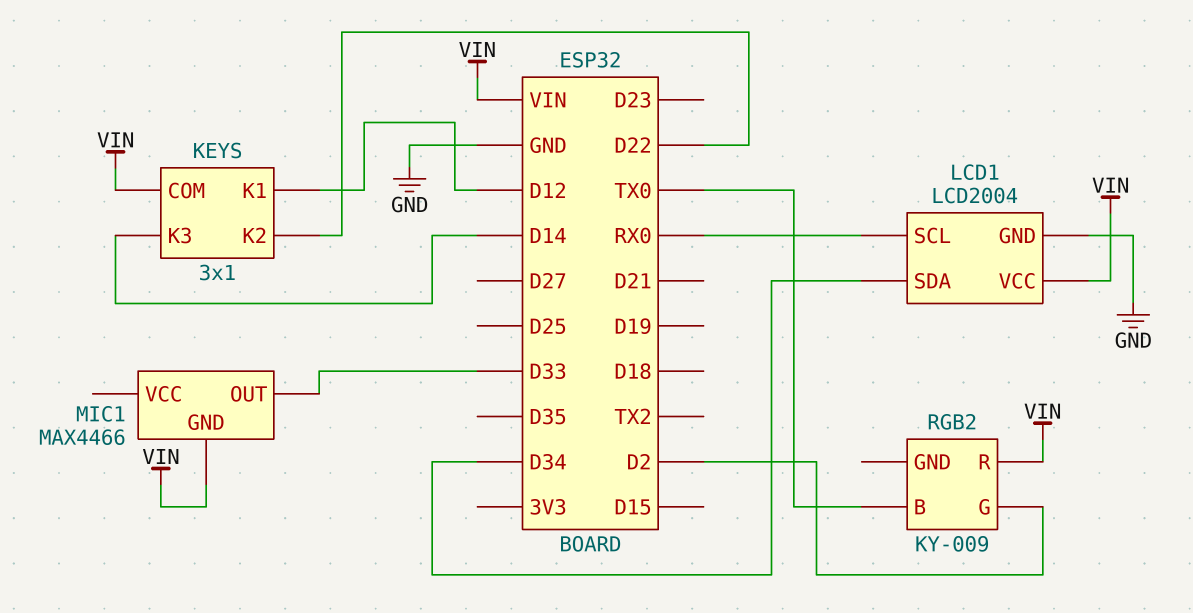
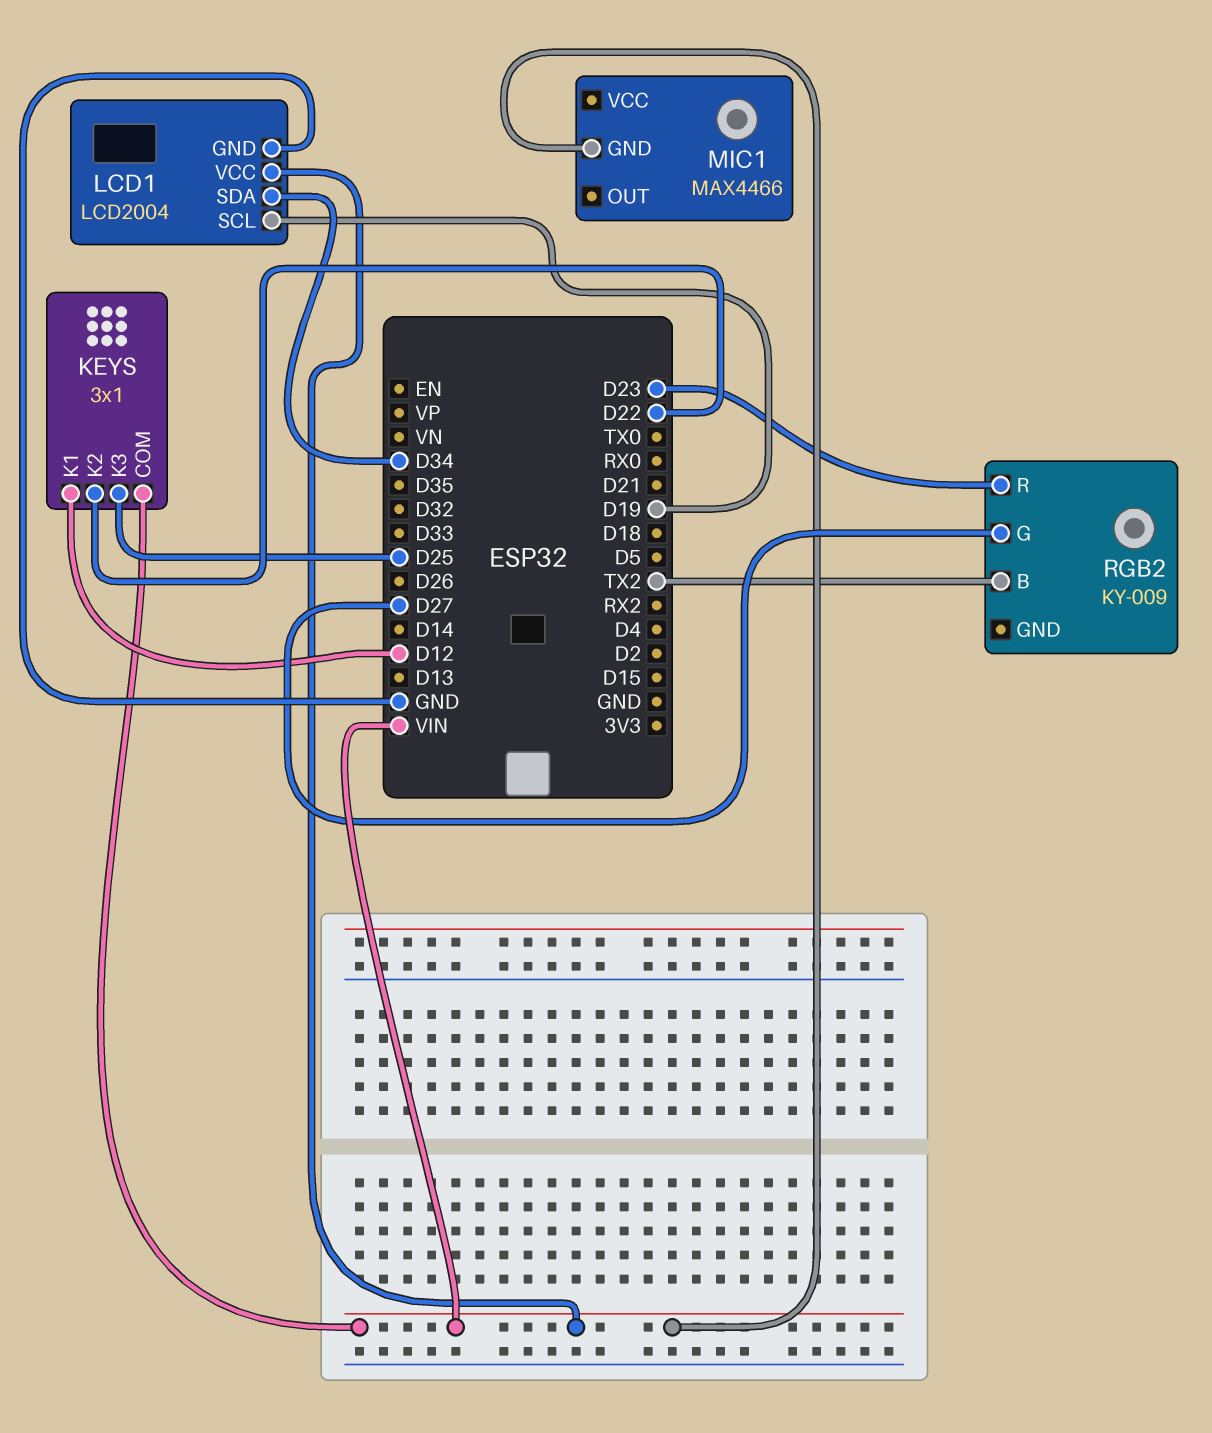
KEYS pin K3: D14 -> D25
LCD1 pin SCL: RX0 -> D19
MIC1 pin OUT: D33 -> none
RGB2 pin B: TX0 -> TX2
RGB2 pin G: D2 -> D27
RGB2 pin R: VIN -> D23

